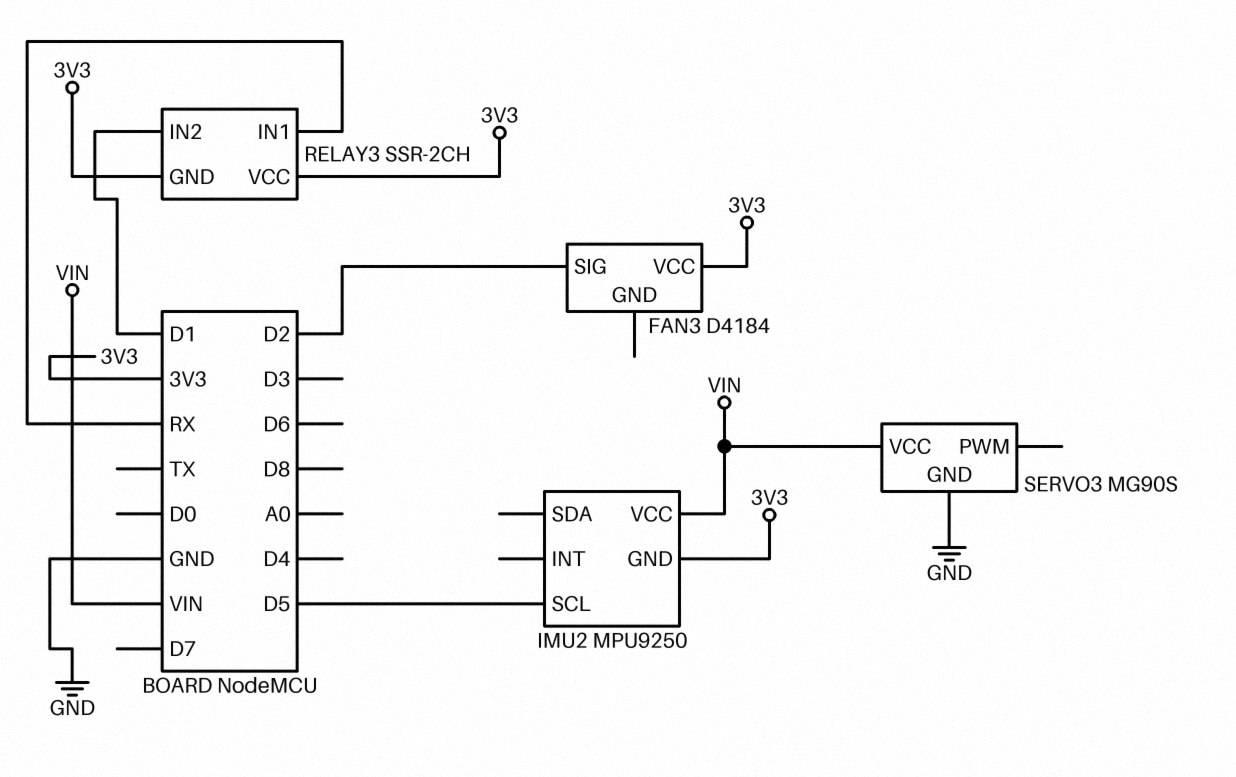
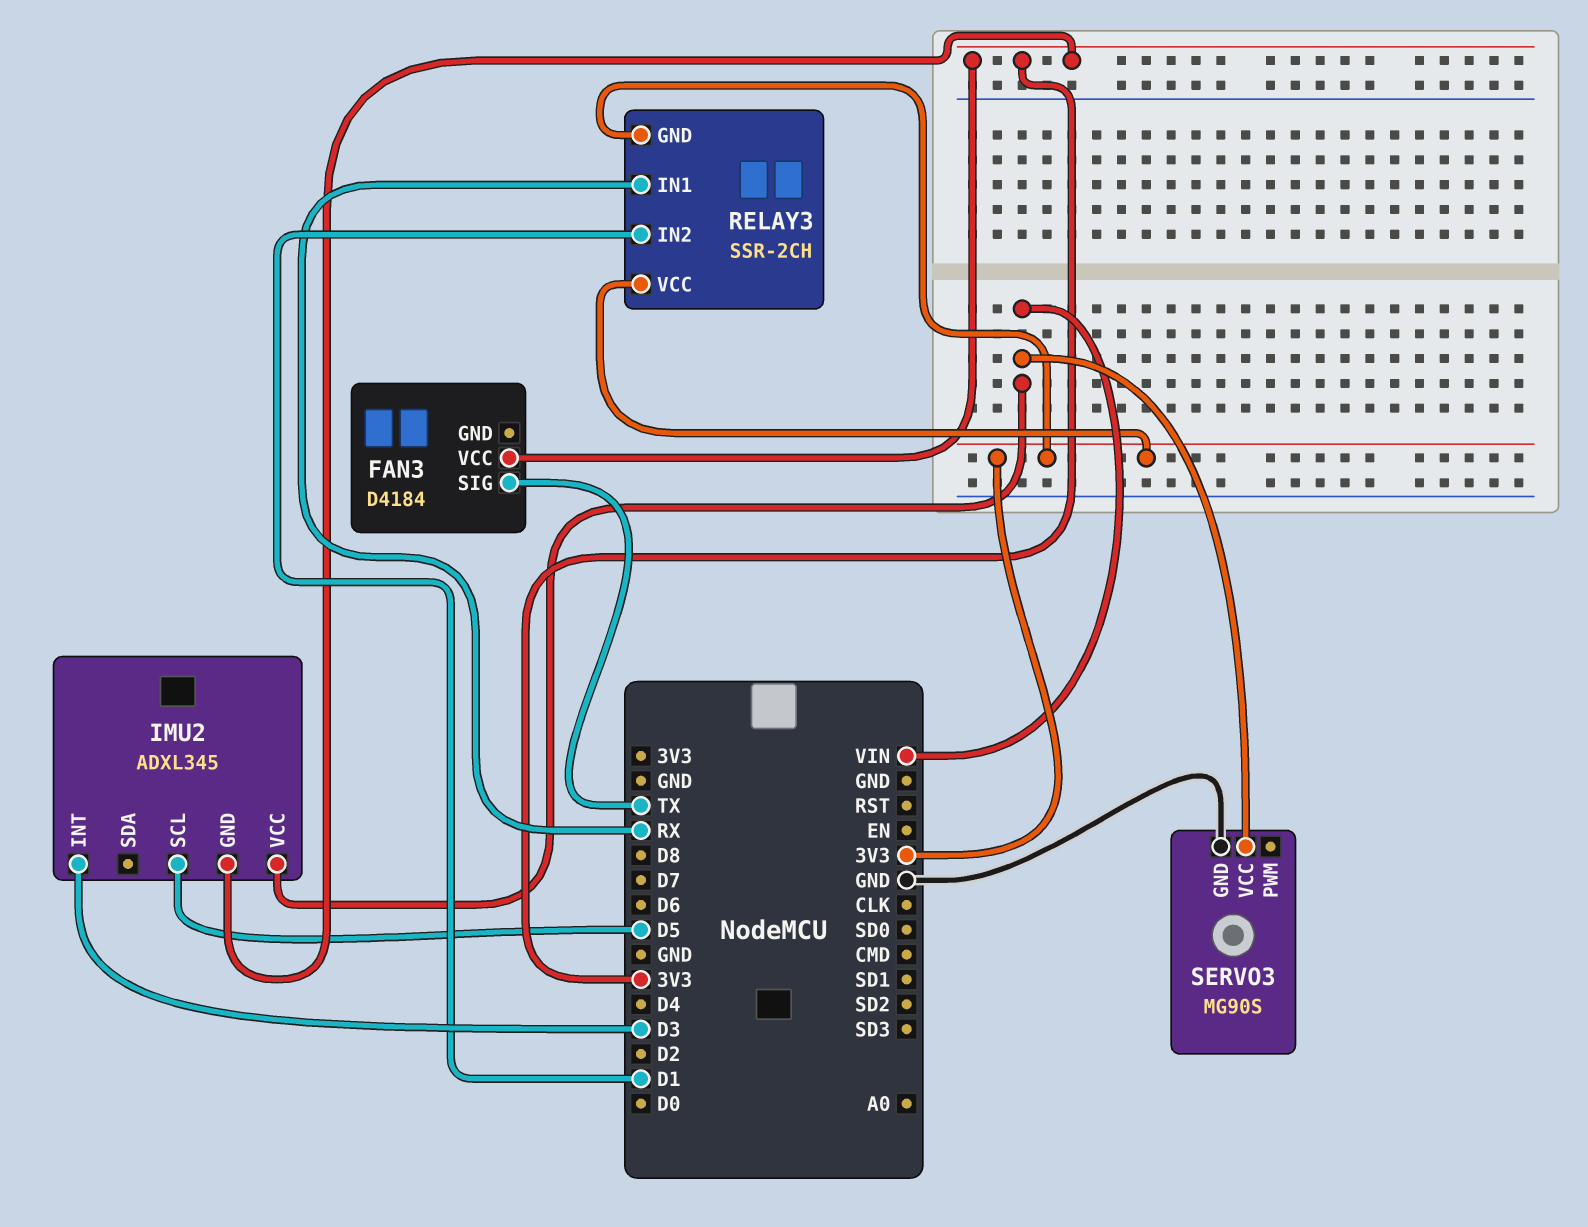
FAN3 pin SIG: D2 -> TX
IMU2: MPU9250 -> ADXL345
IMU2 pin INT: none -> D3

